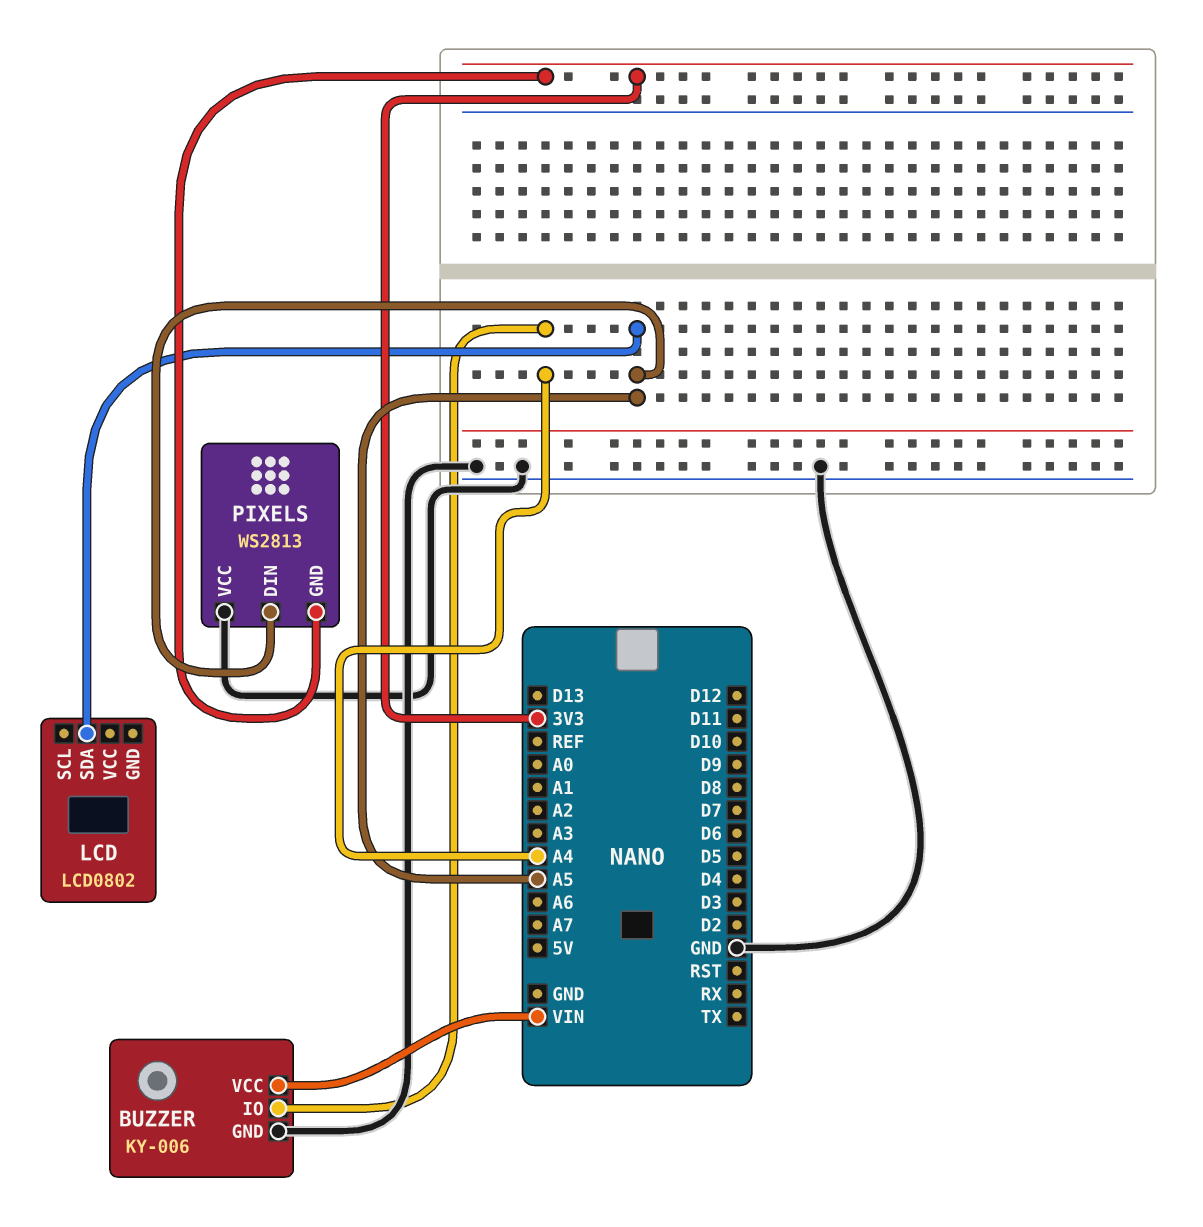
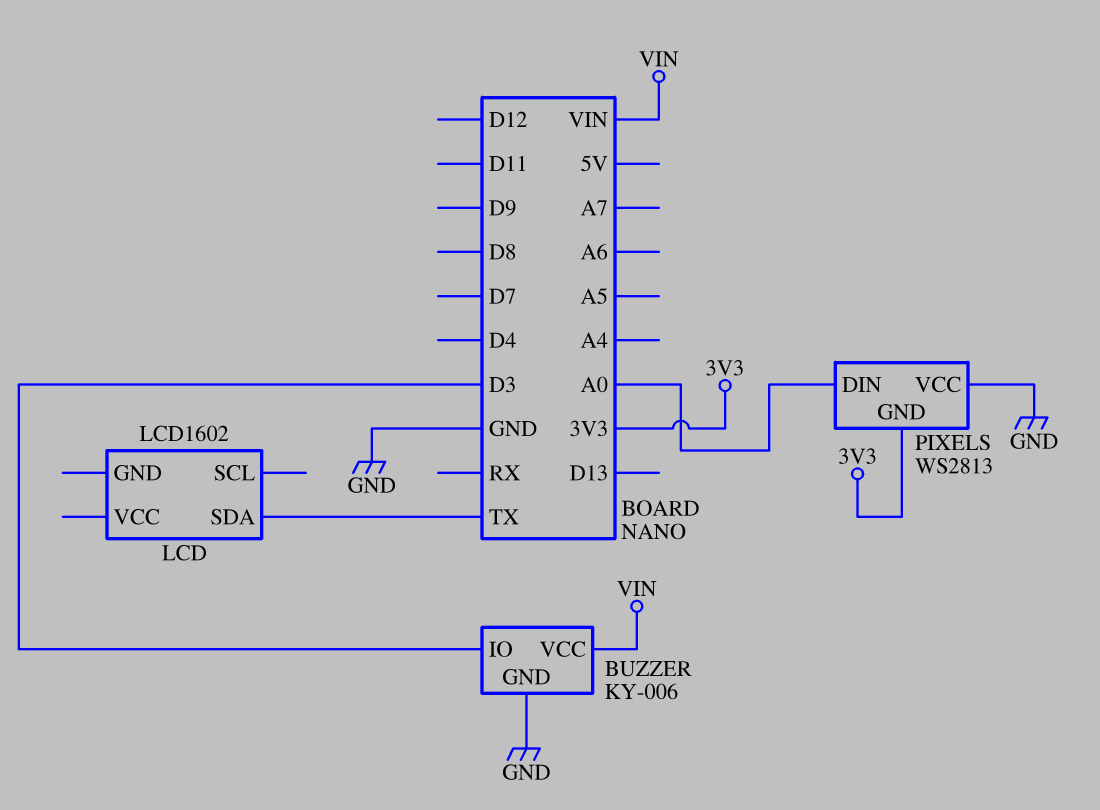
BUZZER pin IO: A4 -> D3
LCD: LCD0802 -> LCD1602
LCD pin SDA: A5 -> TX
PIXELS pin DIN: A5 -> A0

